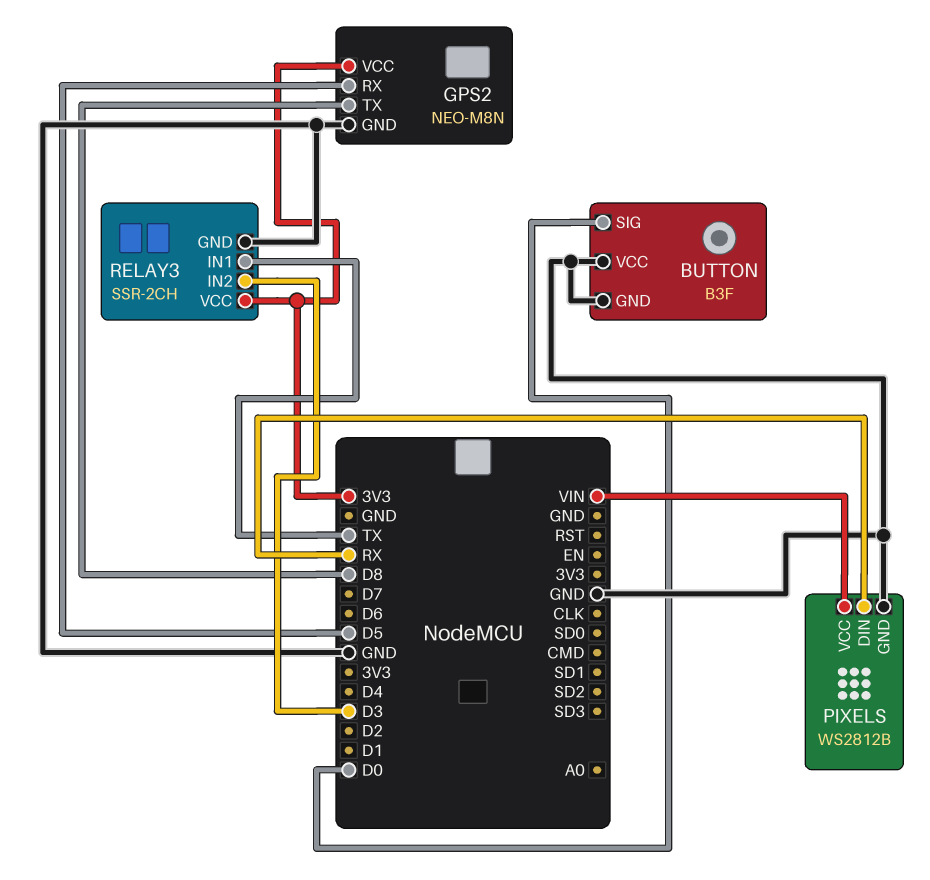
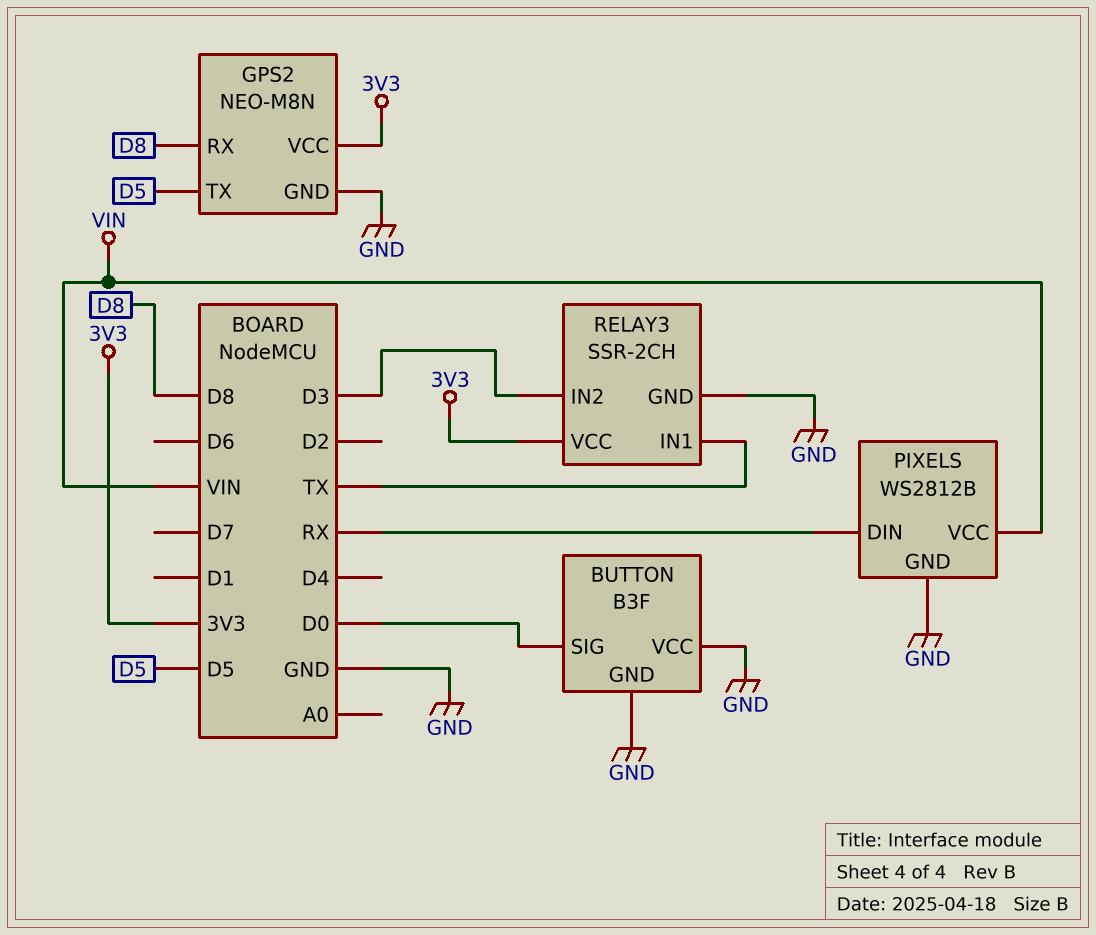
GPS2 pin RX: D5 -> D8
GPS2 pin TX: D8 -> D5

